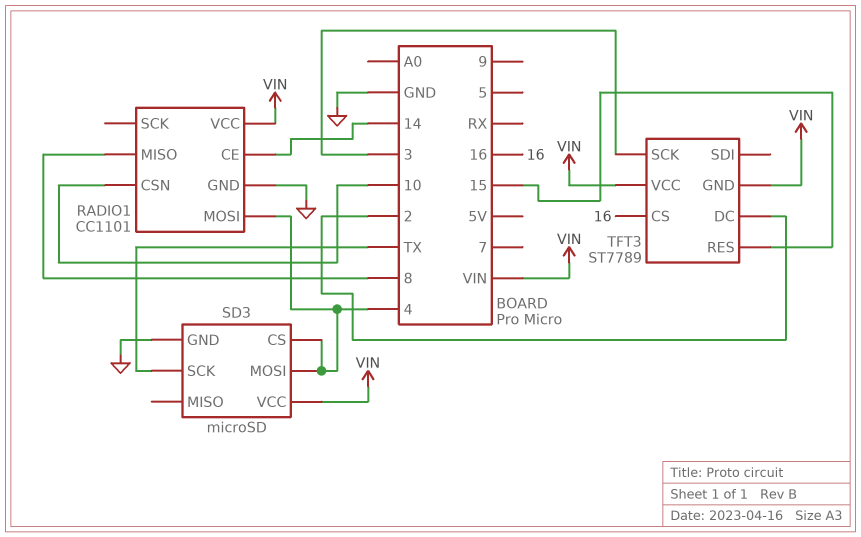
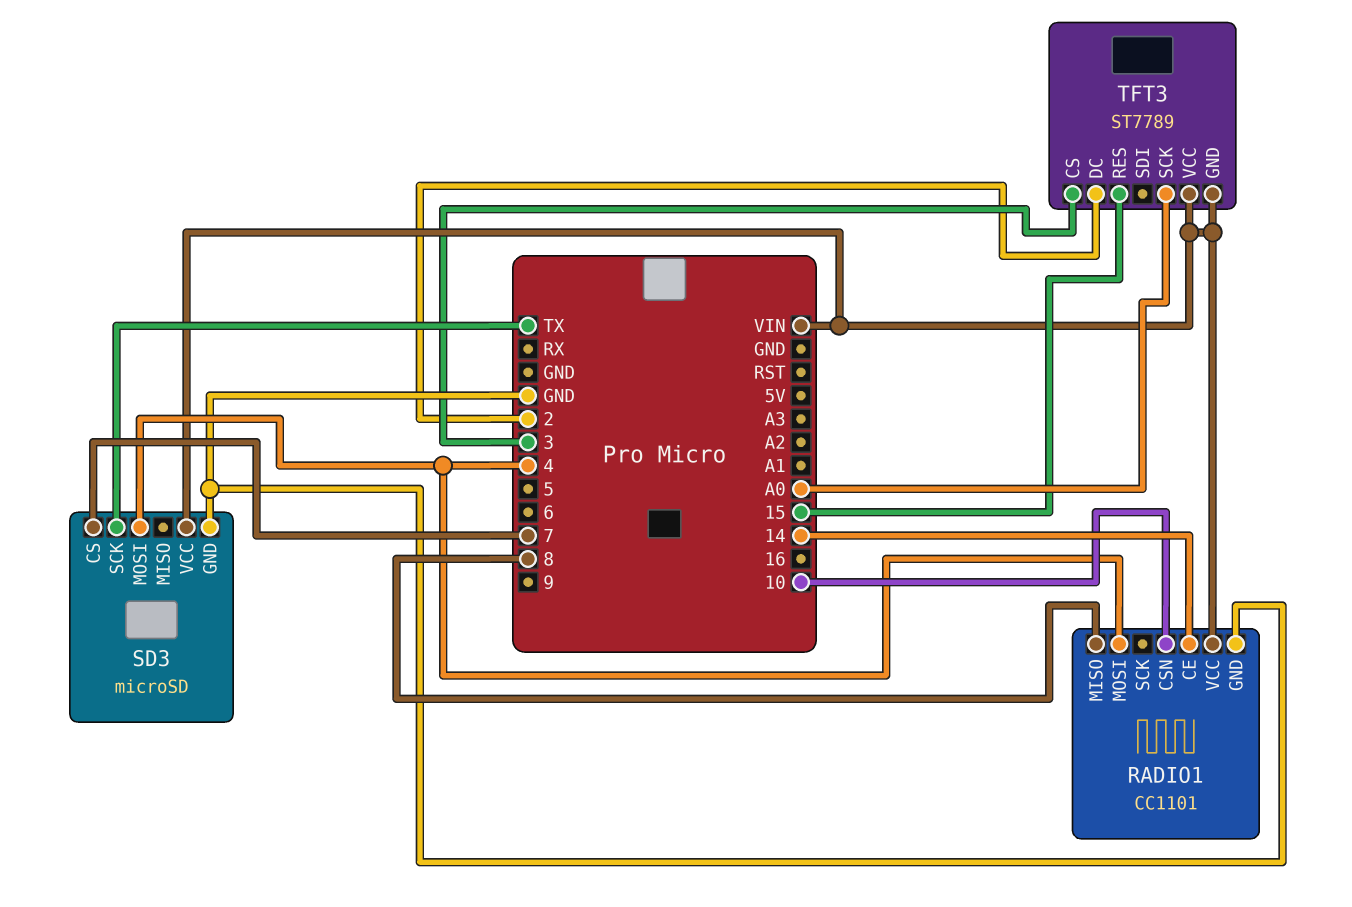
SD3 pin CS: 4 -> 7
TFT3 pin CS: 16 -> 3
TFT3 pin SCK: 3 -> A0

